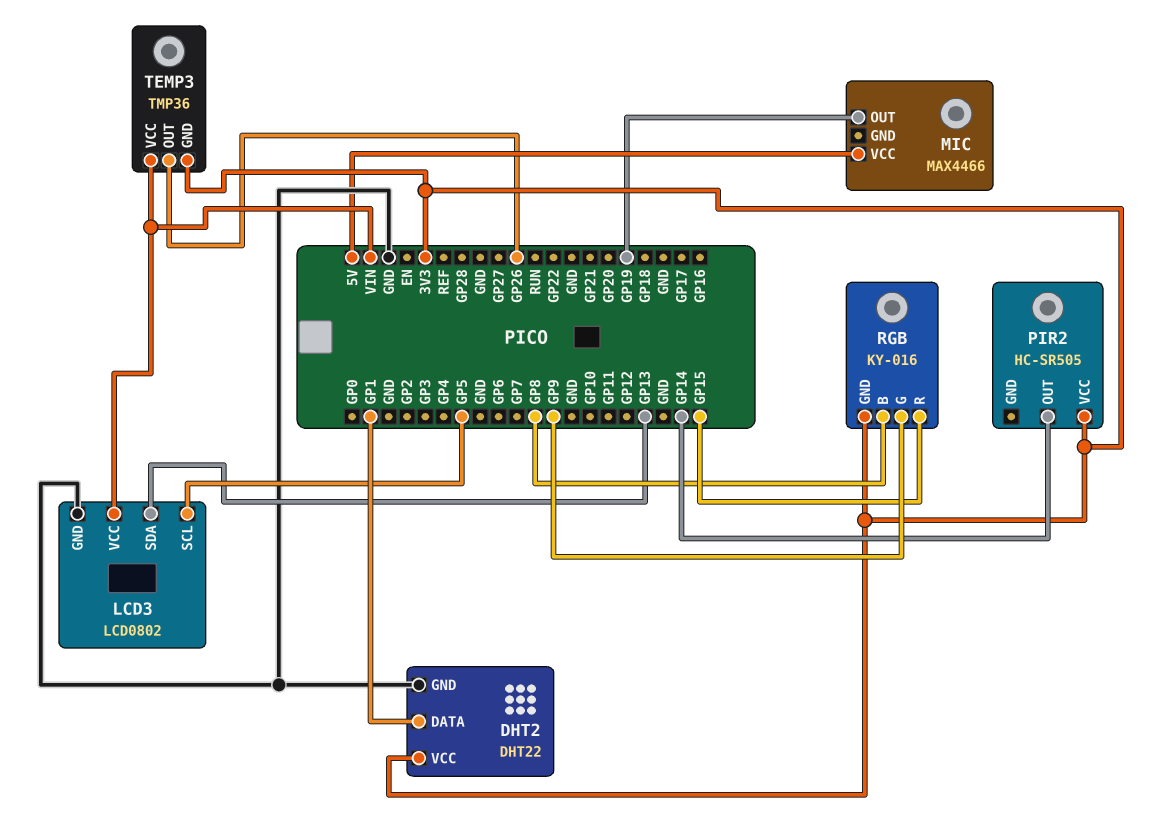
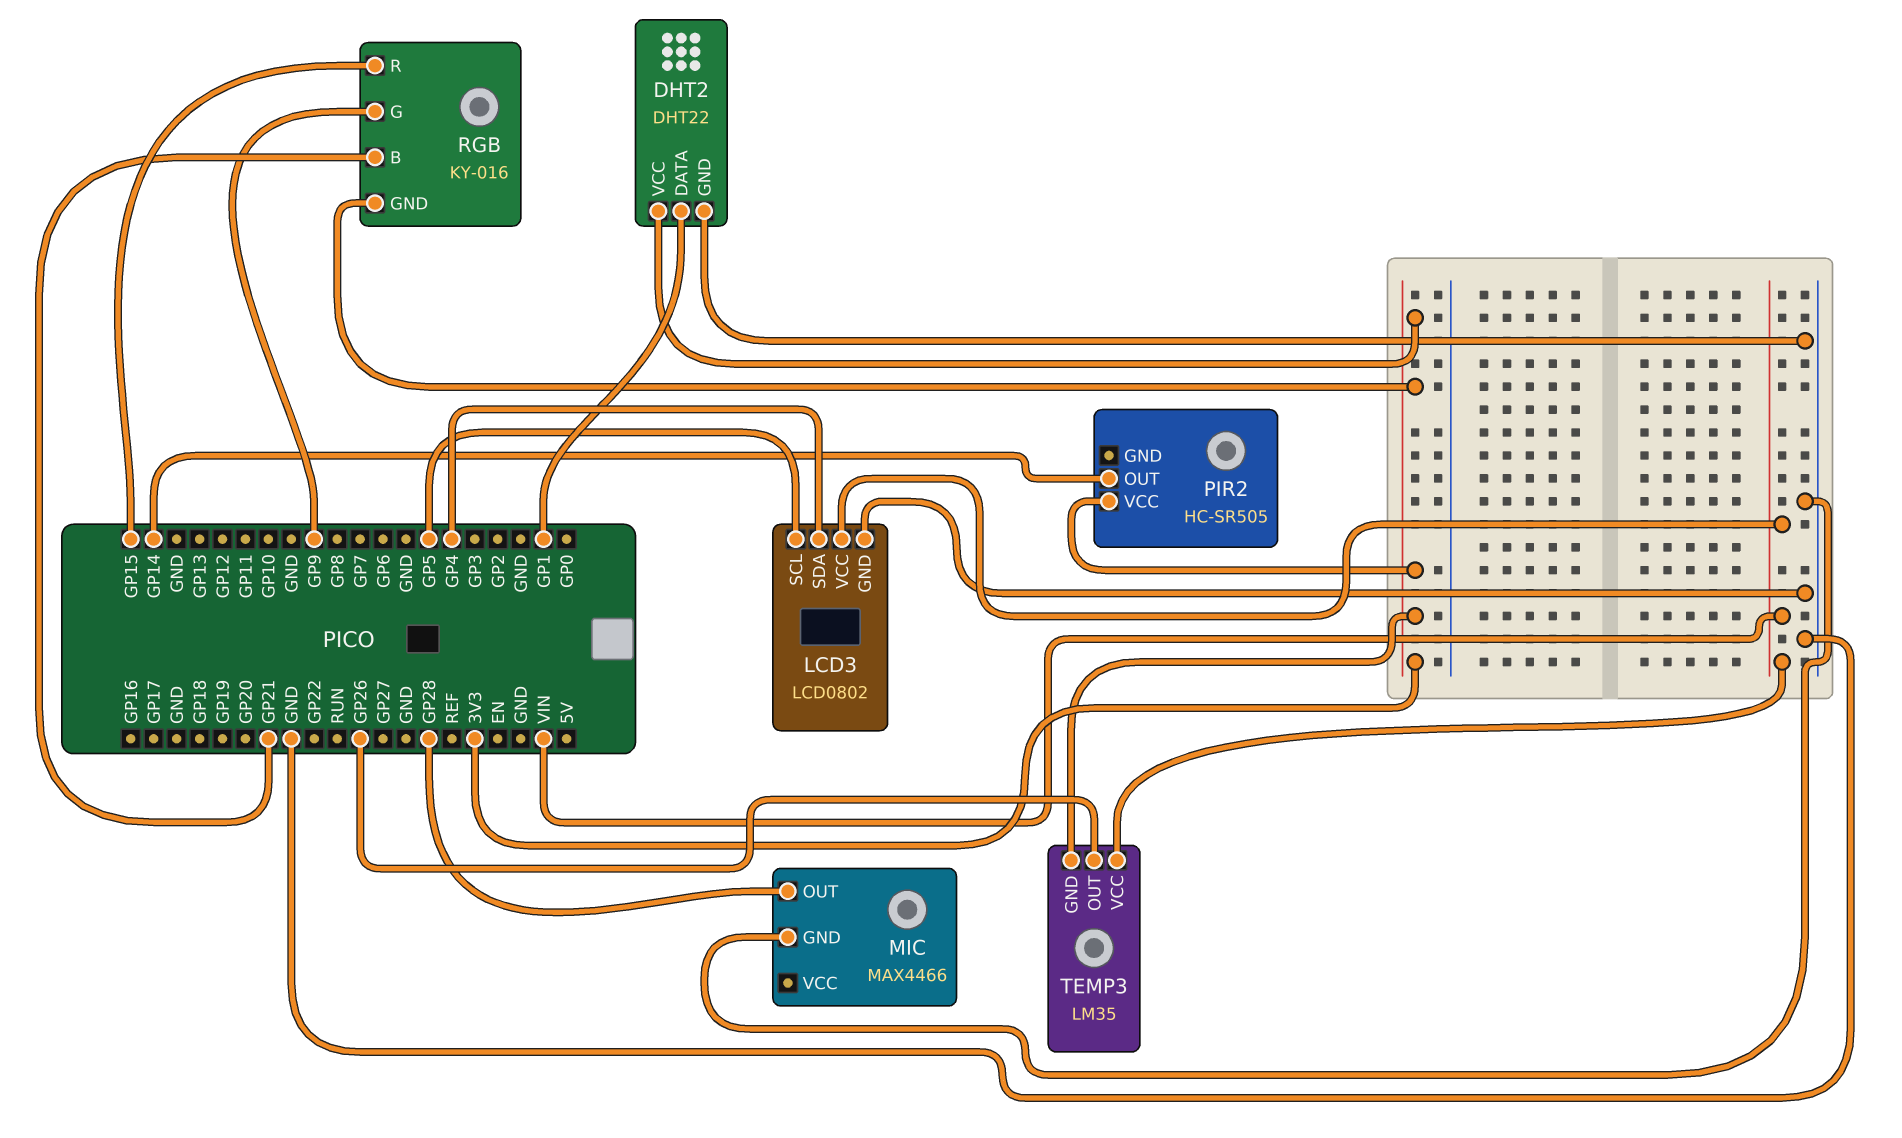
LCD3 pin SDA: GP13 -> GP4
MIC pin GND: none -> GND
MIC pin OUT: GP19 -> GP28
MIC pin VCC: 5V -> none
RGB pin B: GP8 -> GP21
TEMP3: TMP36 -> LM35

